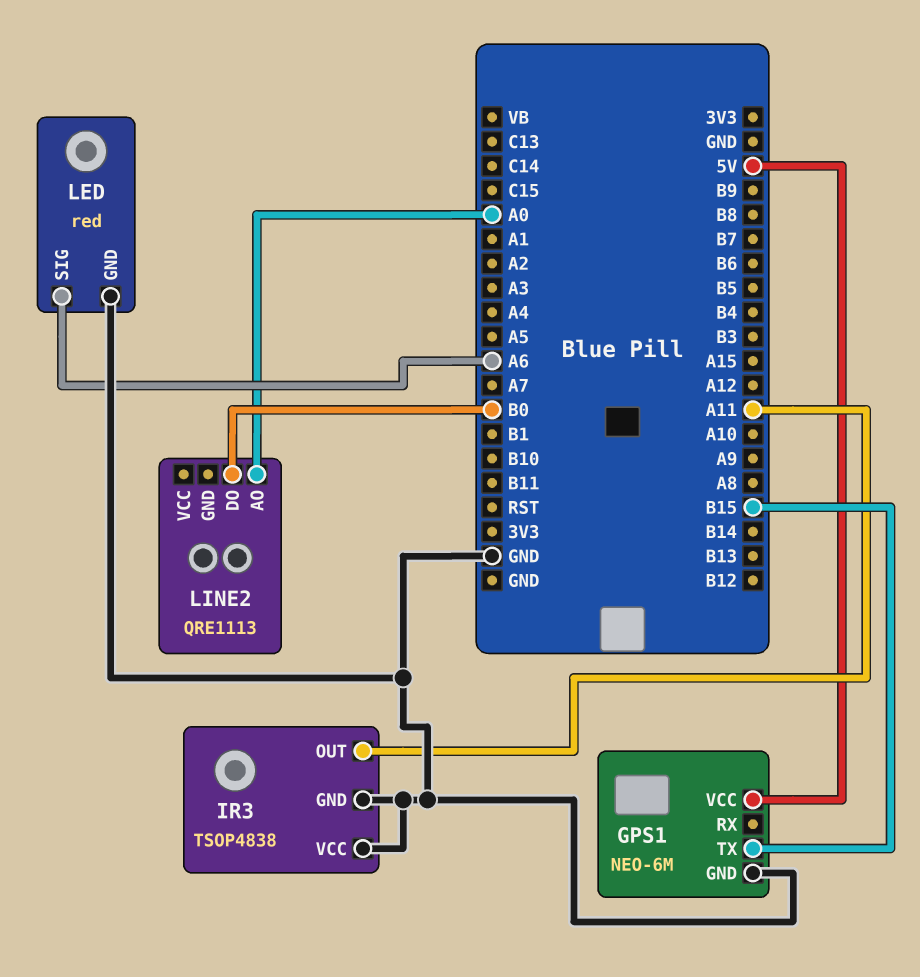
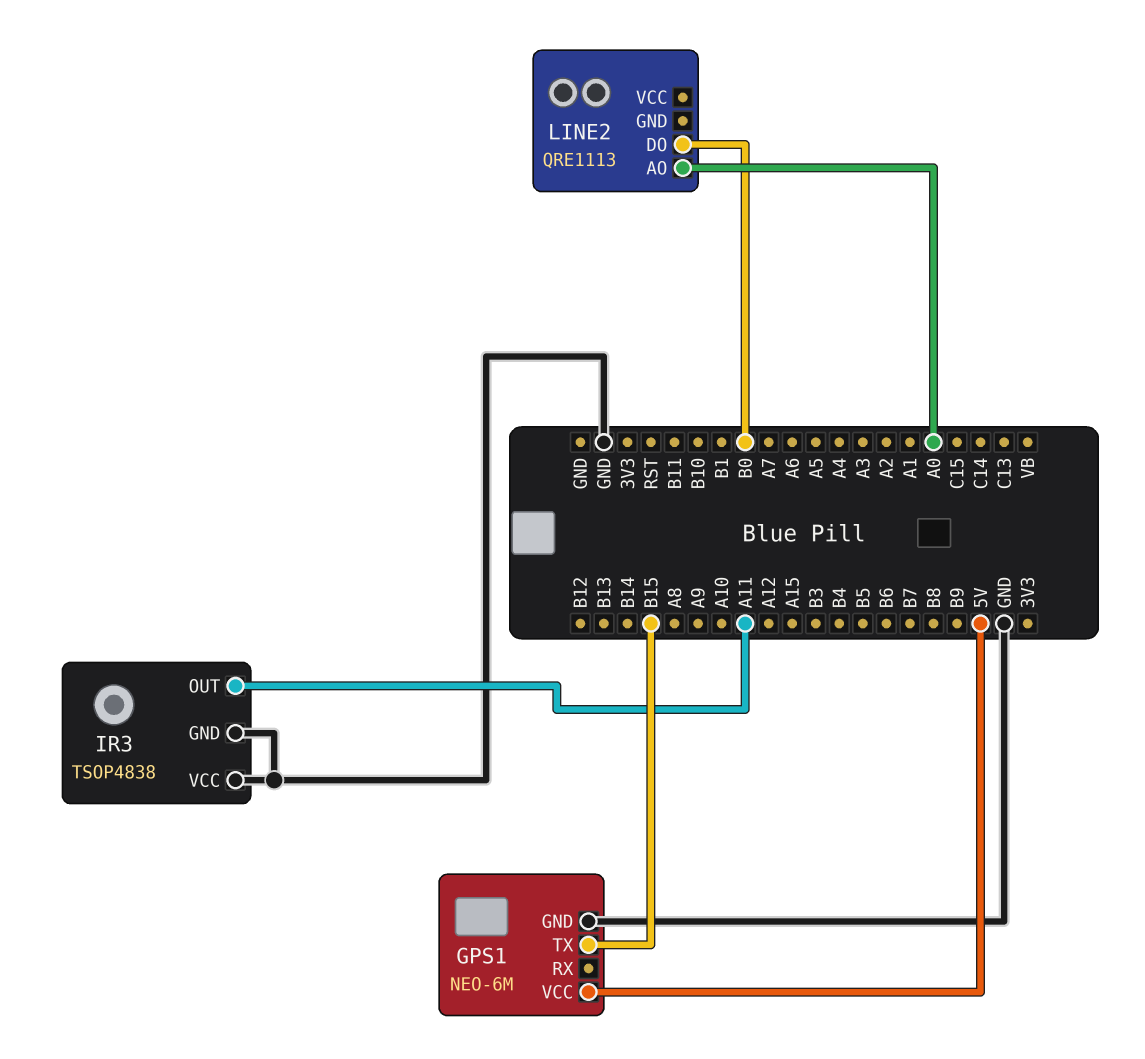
LED: red -> none
LED pin GND: GND -> none
LED pin SIG: A6 -> none

